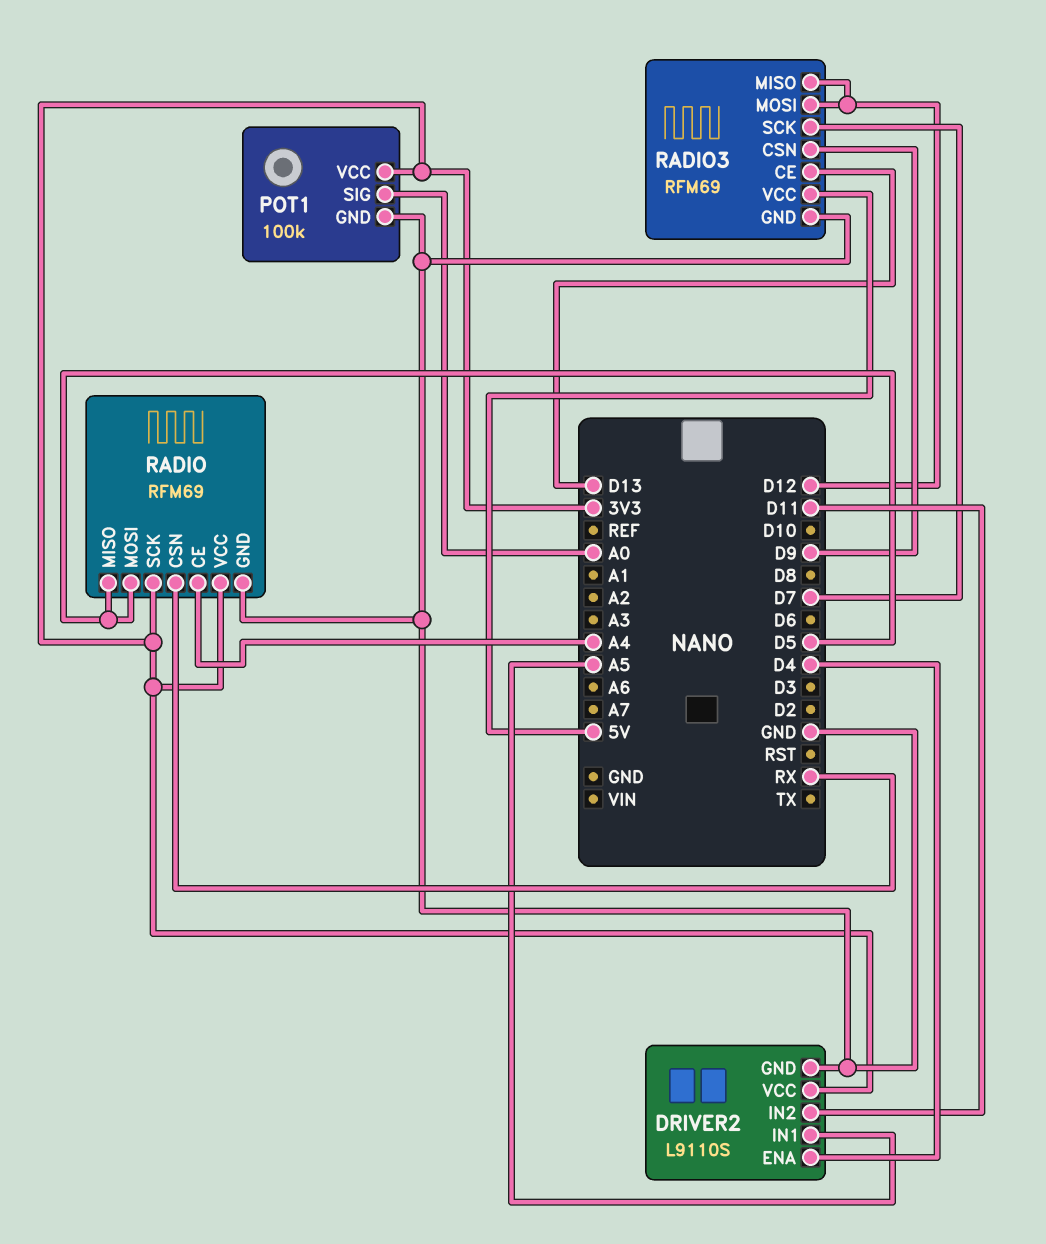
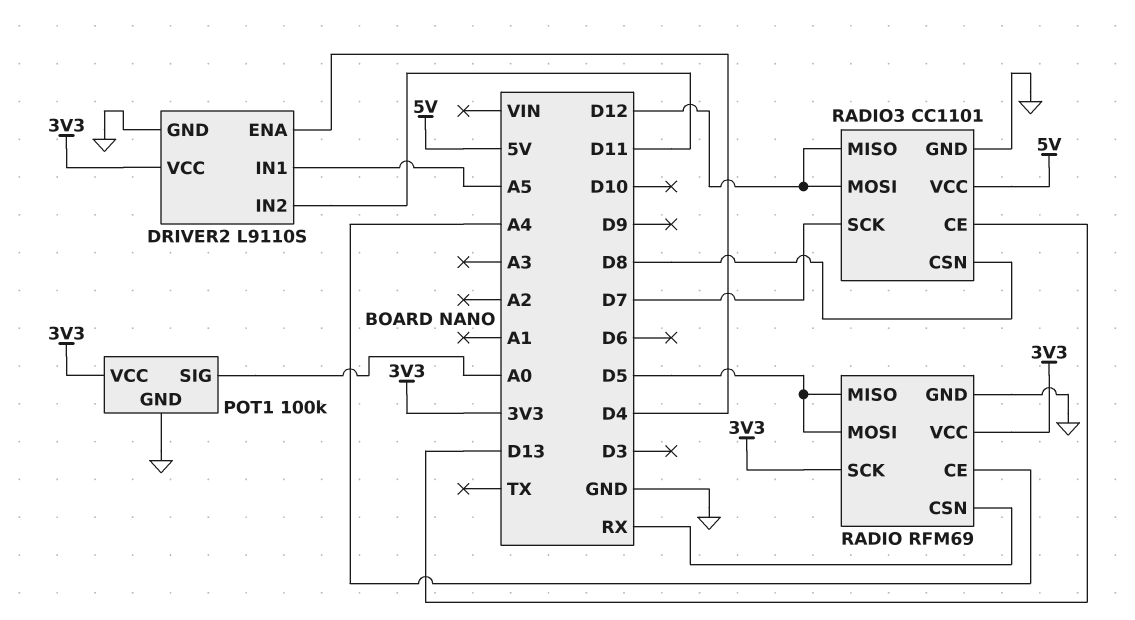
RADIO3: RFM69 -> CC1101
RADIO3 pin CSN: D9 -> D8

